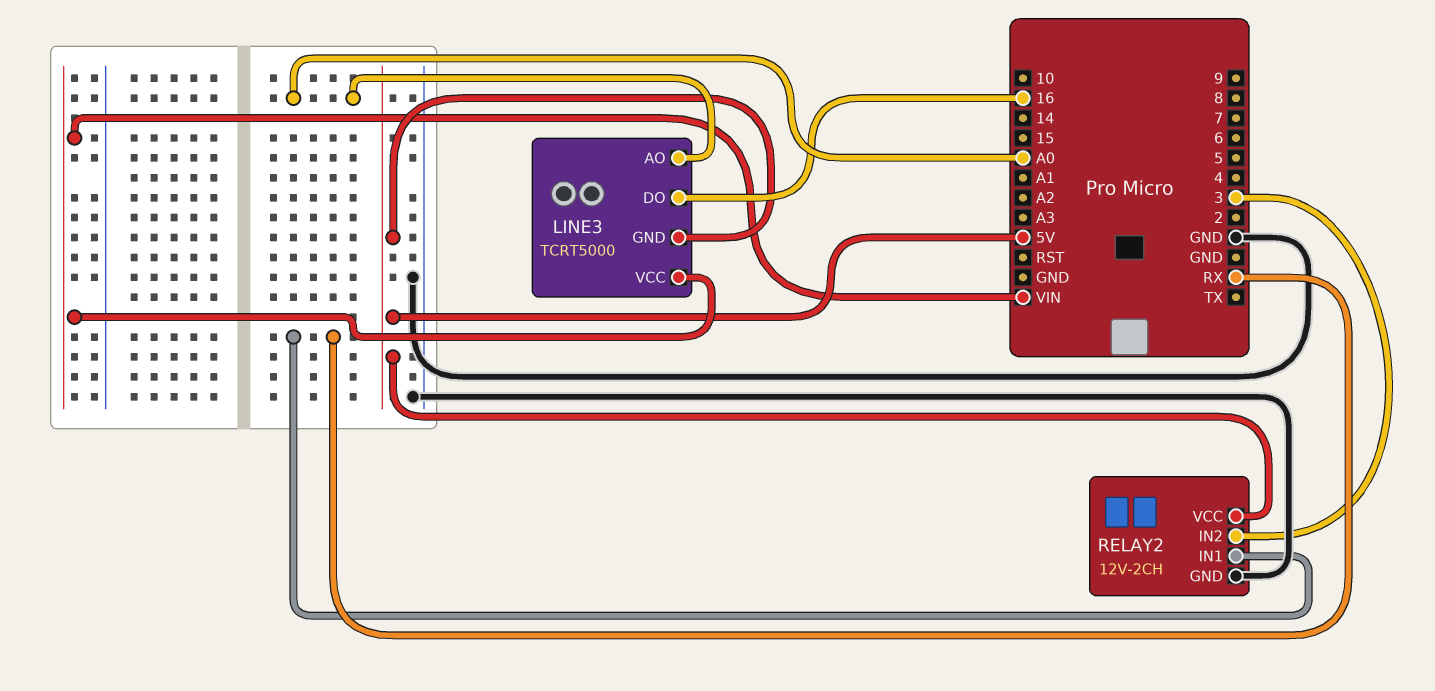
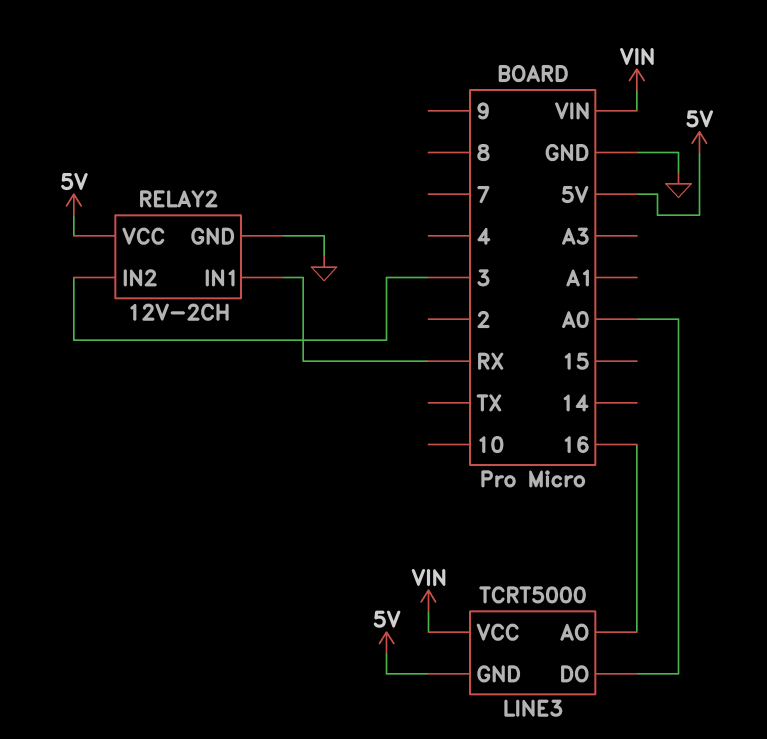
LINE3 pin AO: A0 -> 16
LINE3 pin DO: 16 -> A0

